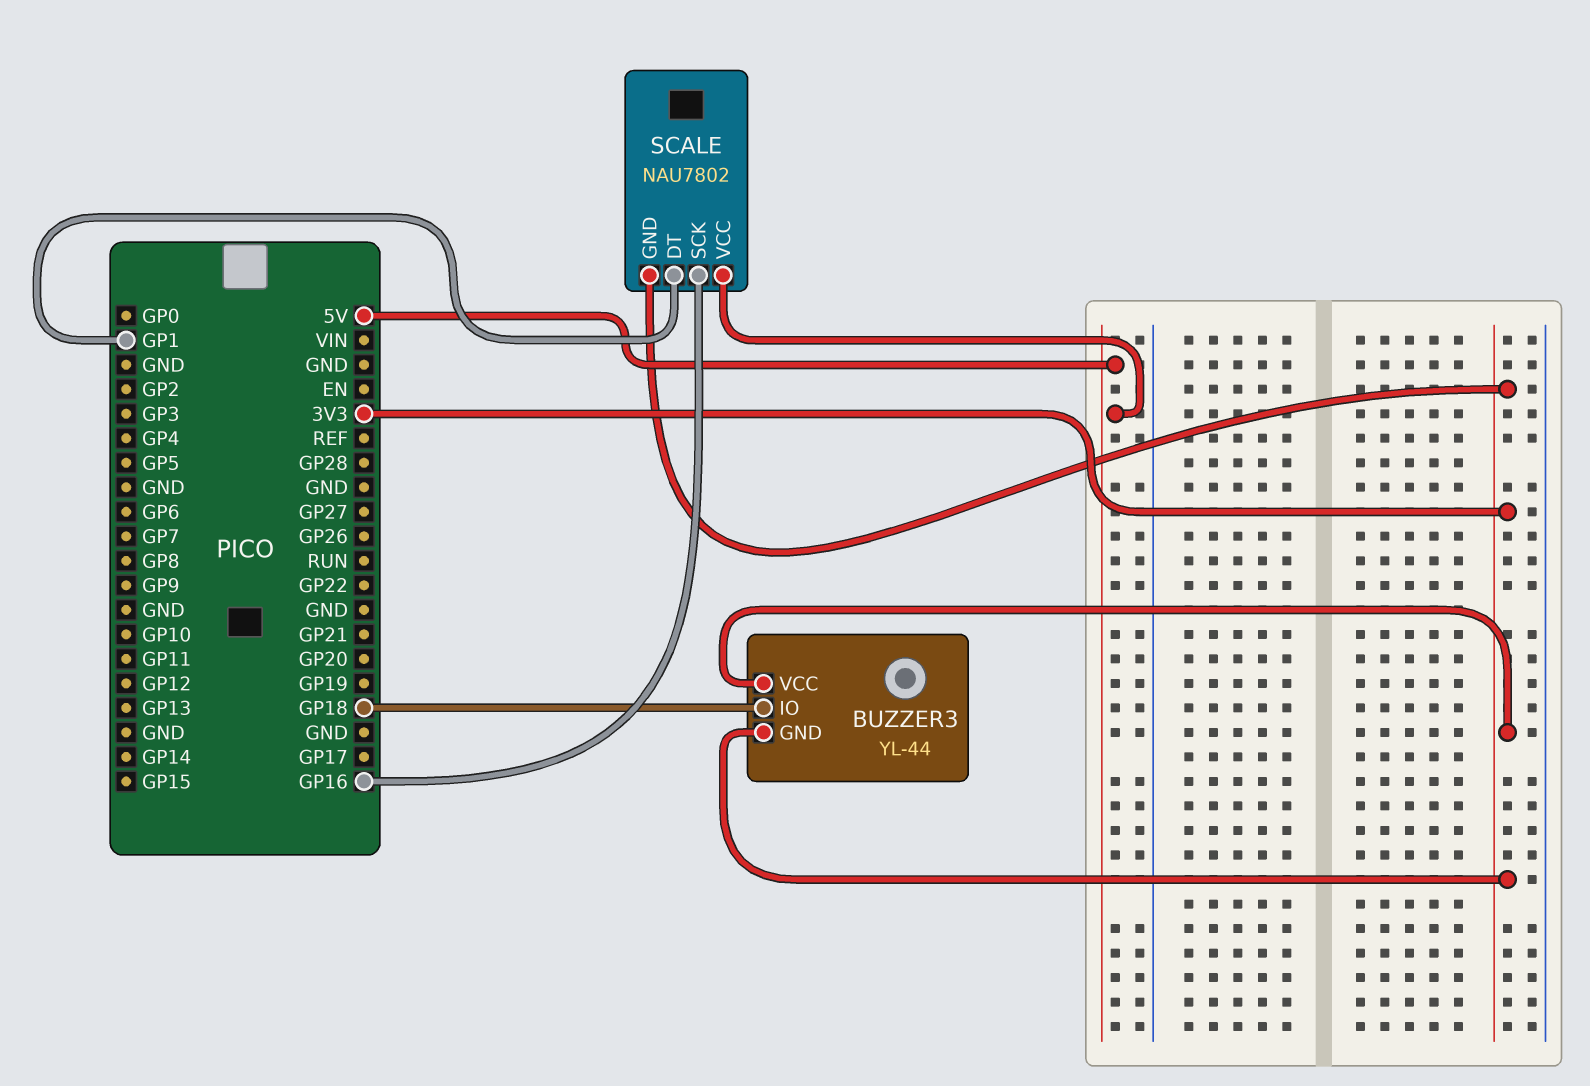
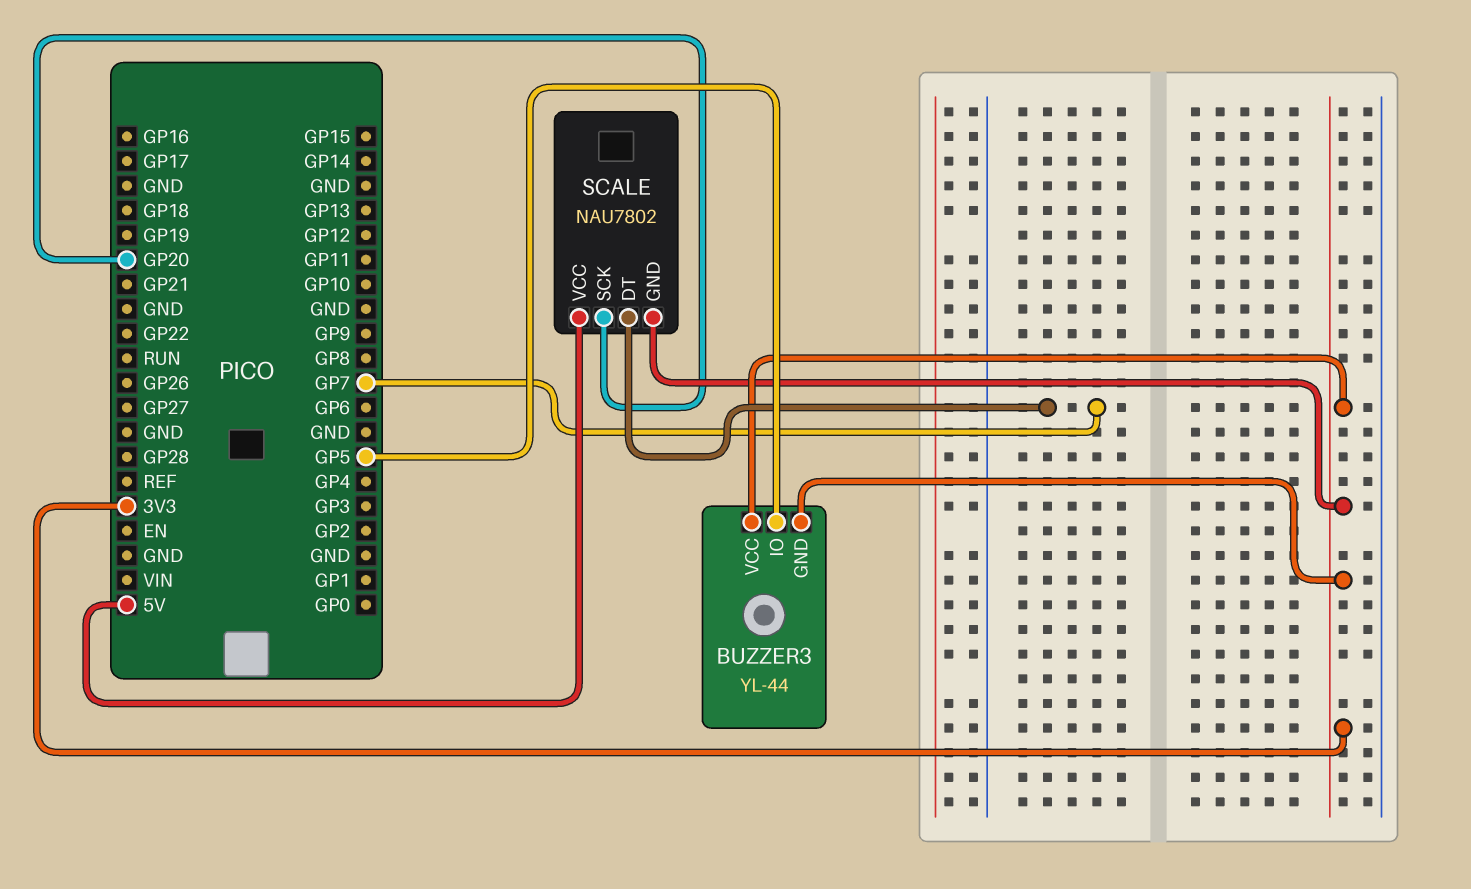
BUZZER3 pin IO: GP18 -> GP5
SCALE pin DT: GP1 -> GP7
SCALE pin SCK: GP16 -> GP20

